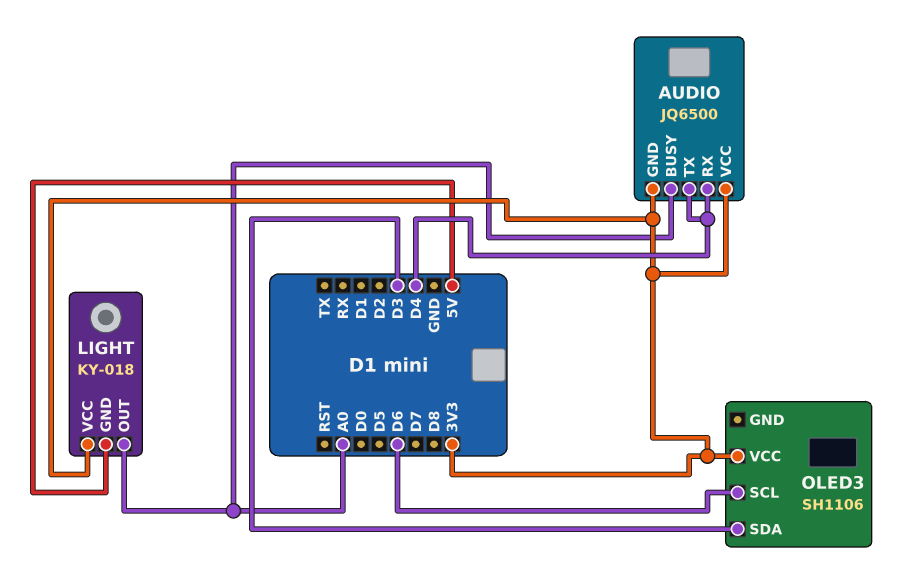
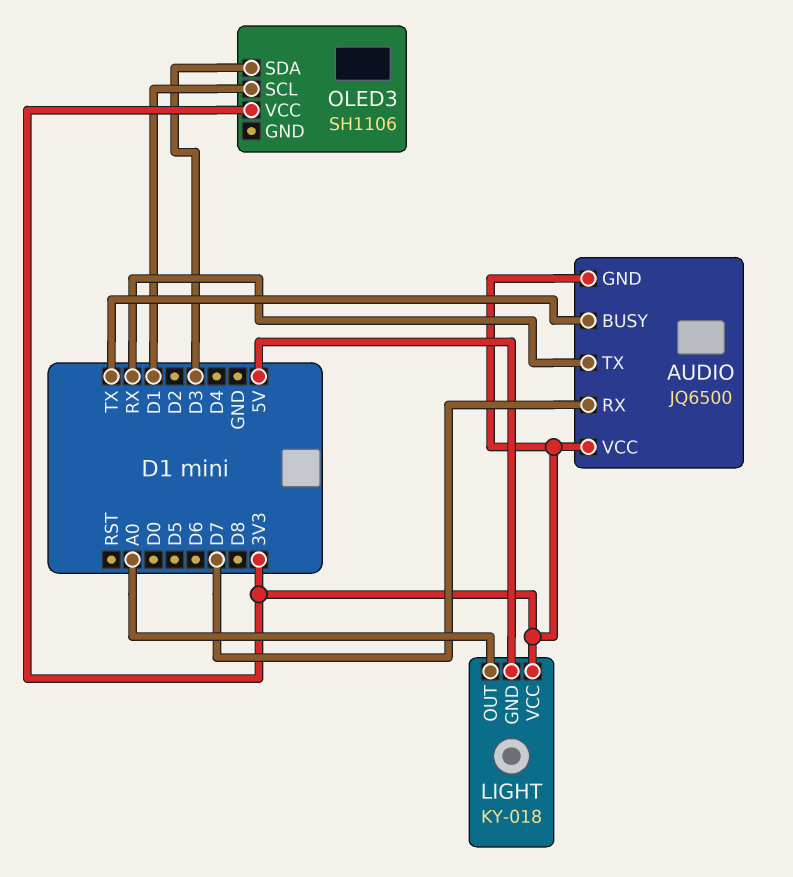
AUDIO pin BUSY: A0 -> TX
AUDIO pin RX: D4 -> D7
AUDIO pin TX: D4 -> RX
OLED3 pin SCL: D6 -> D1

